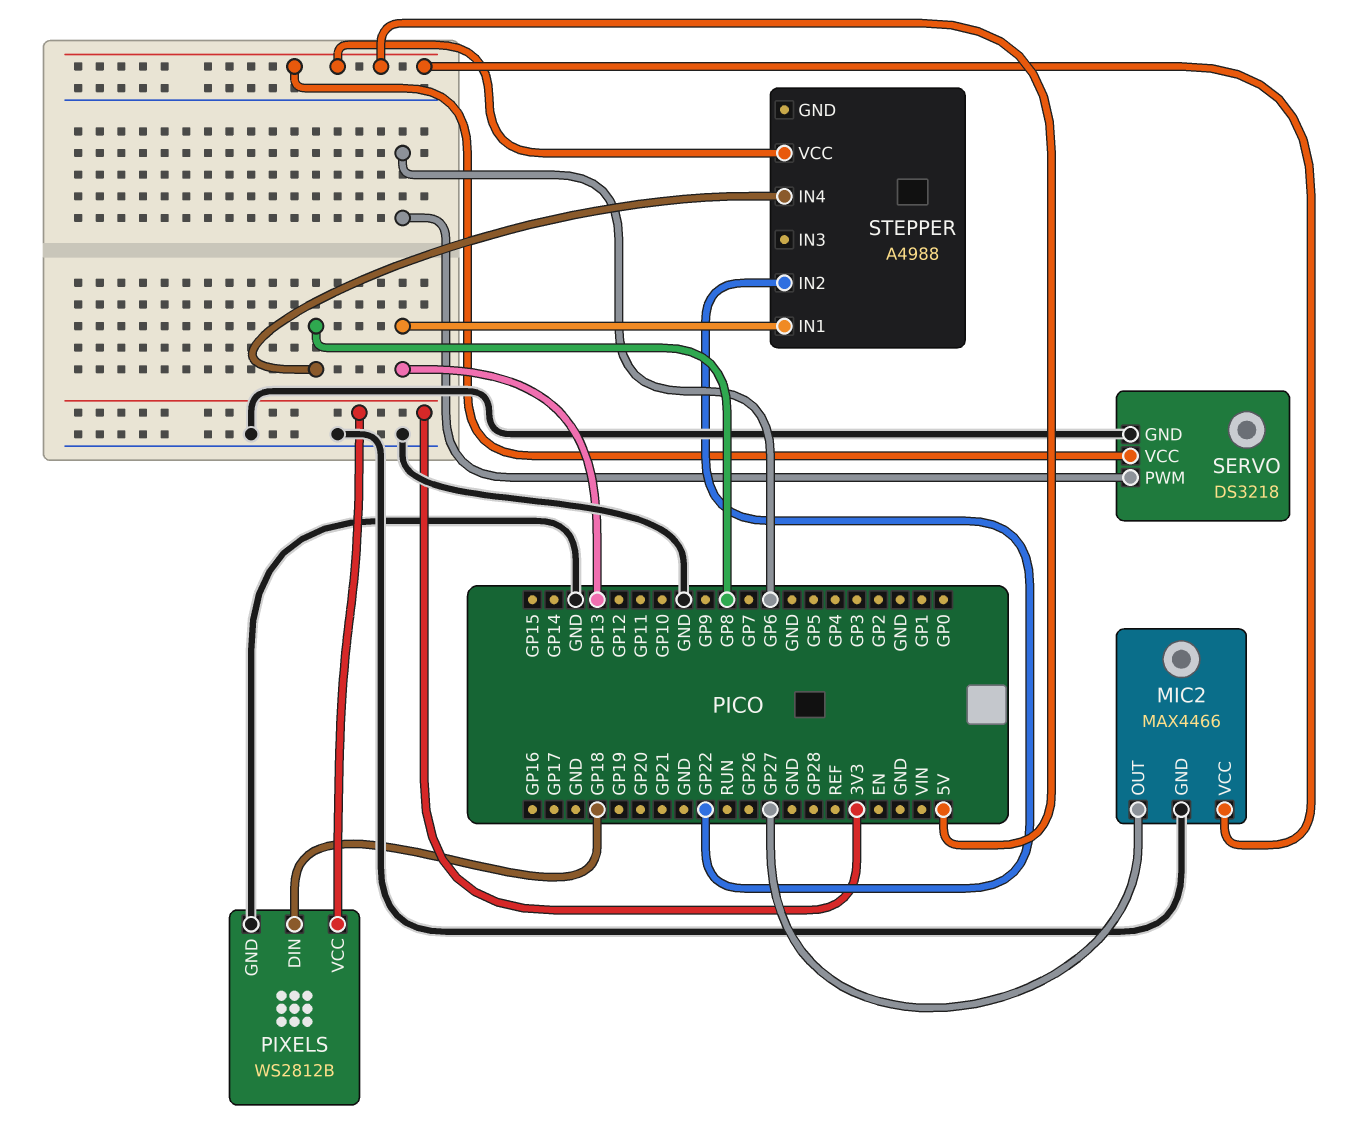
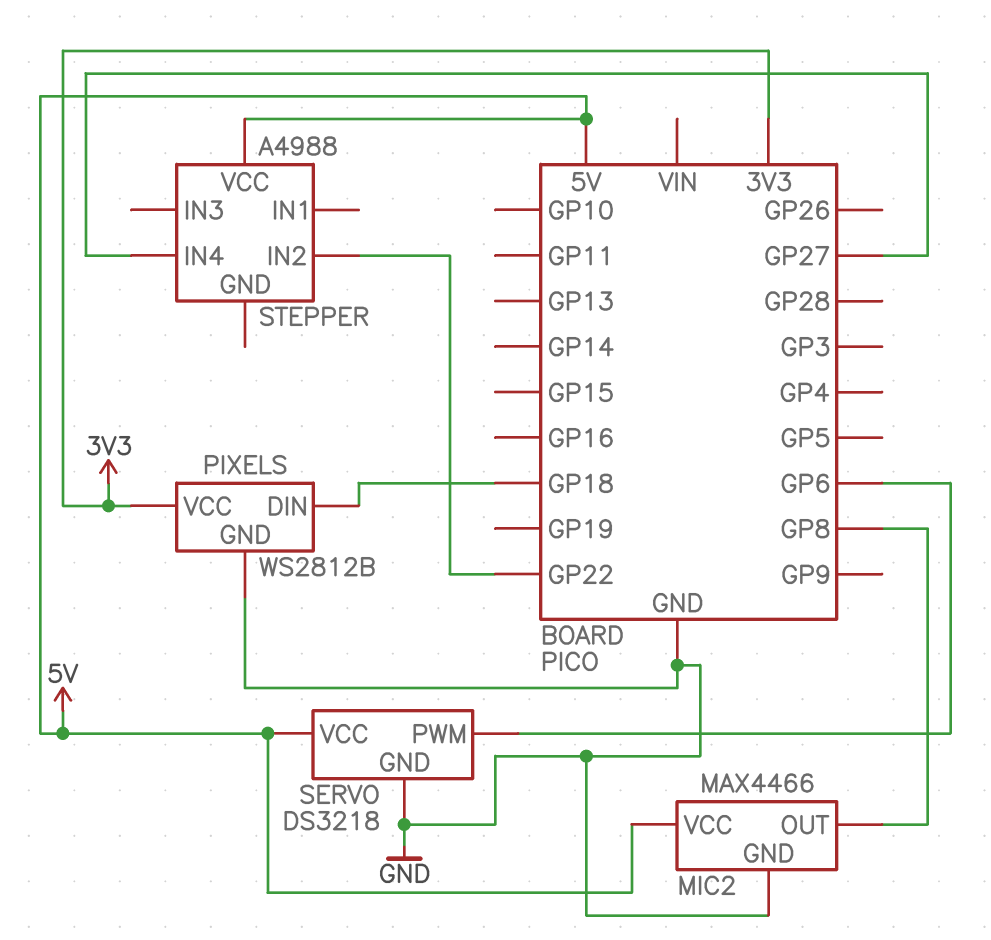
MIC2 pin OUT: GP27 -> GP8
STEPPER pin IN1: GP13 -> none
STEPPER pin IN4: GP8 -> GP27

